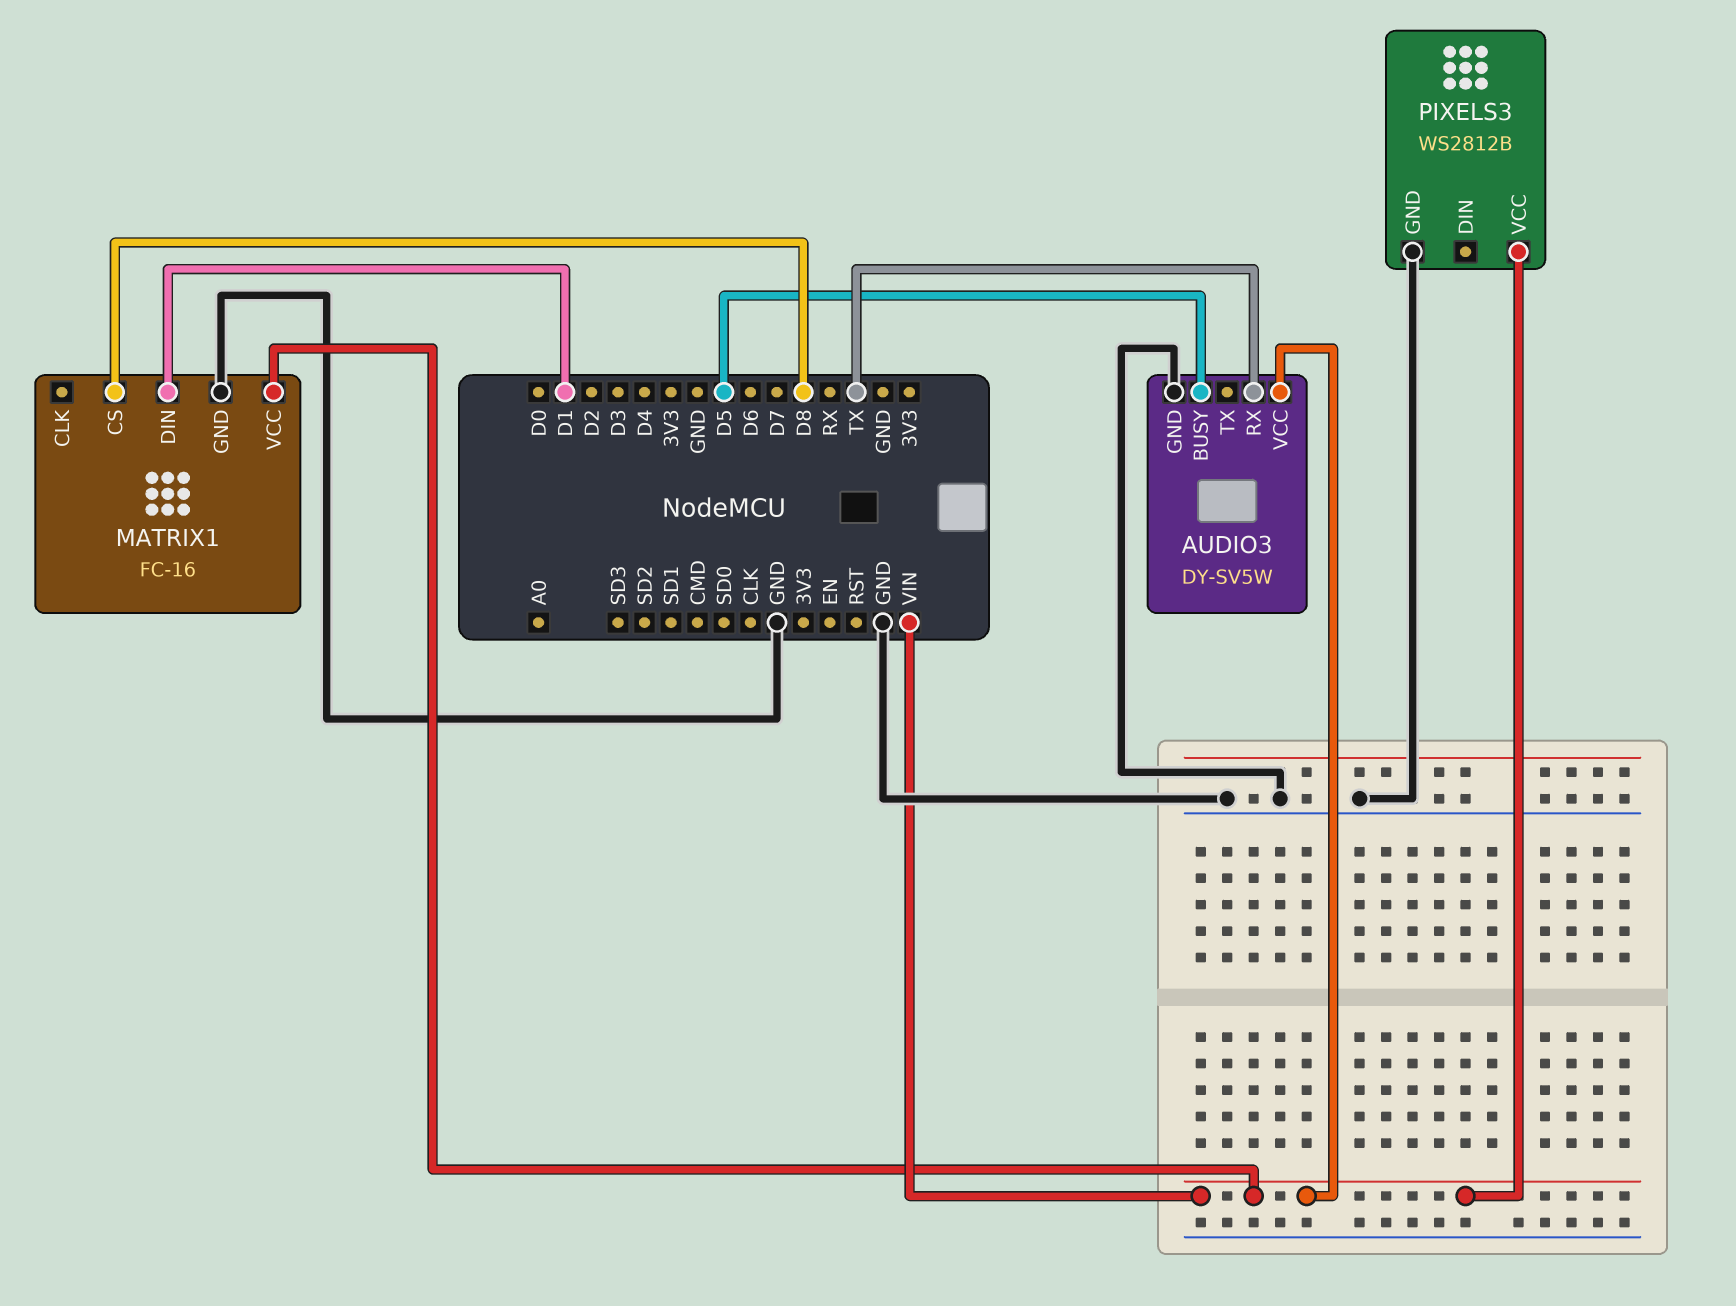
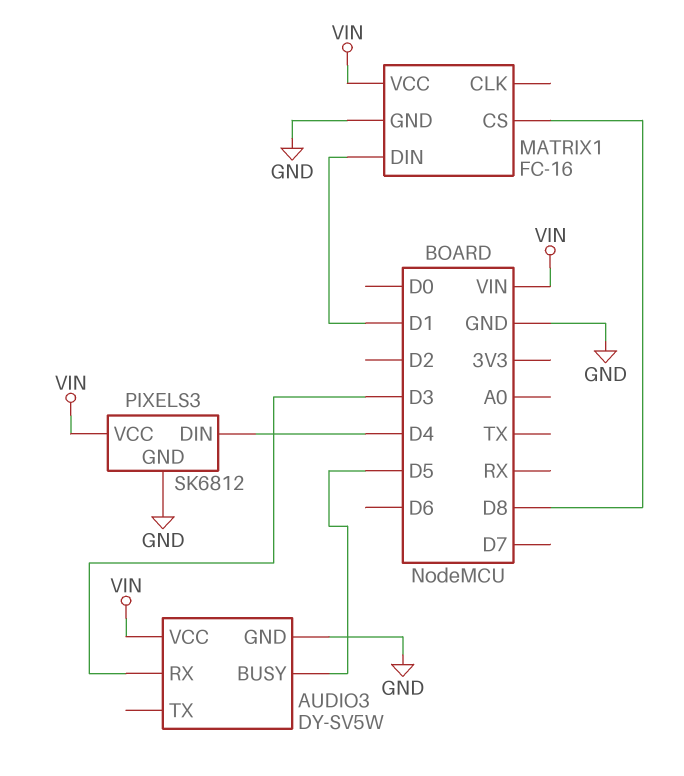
AUDIO3 pin RX: TX -> D3
PIXELS3: WS2812B -> SK6812
PIXELS3 pin DIN: none -> D4

